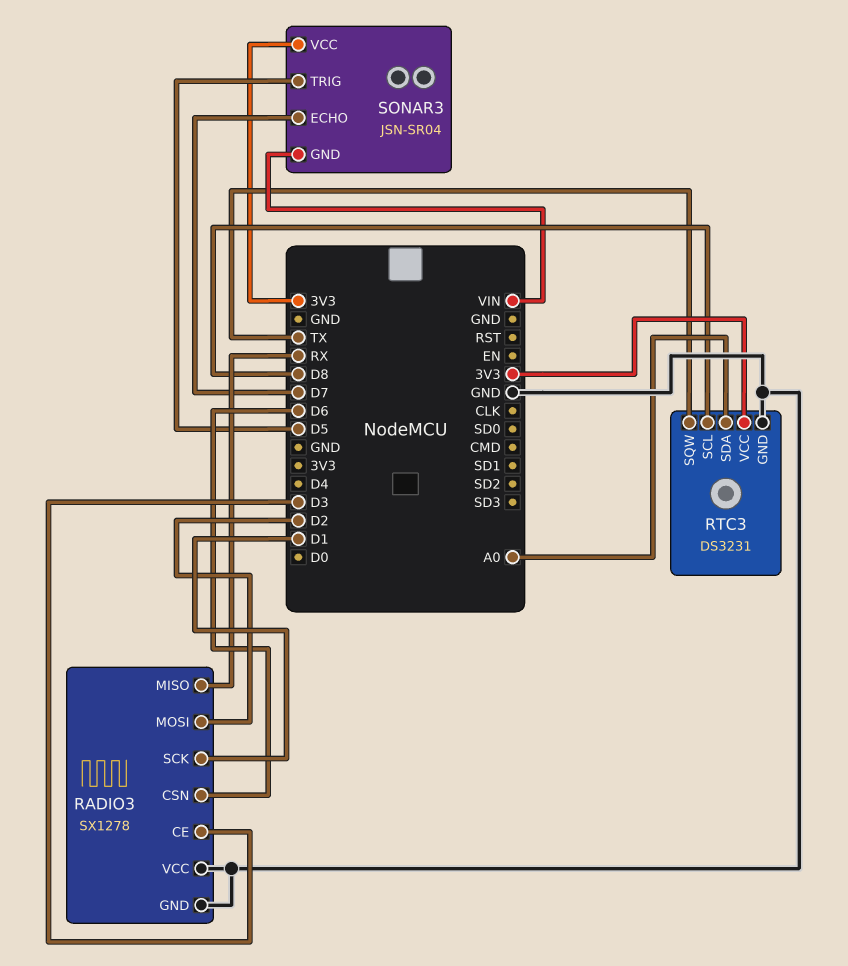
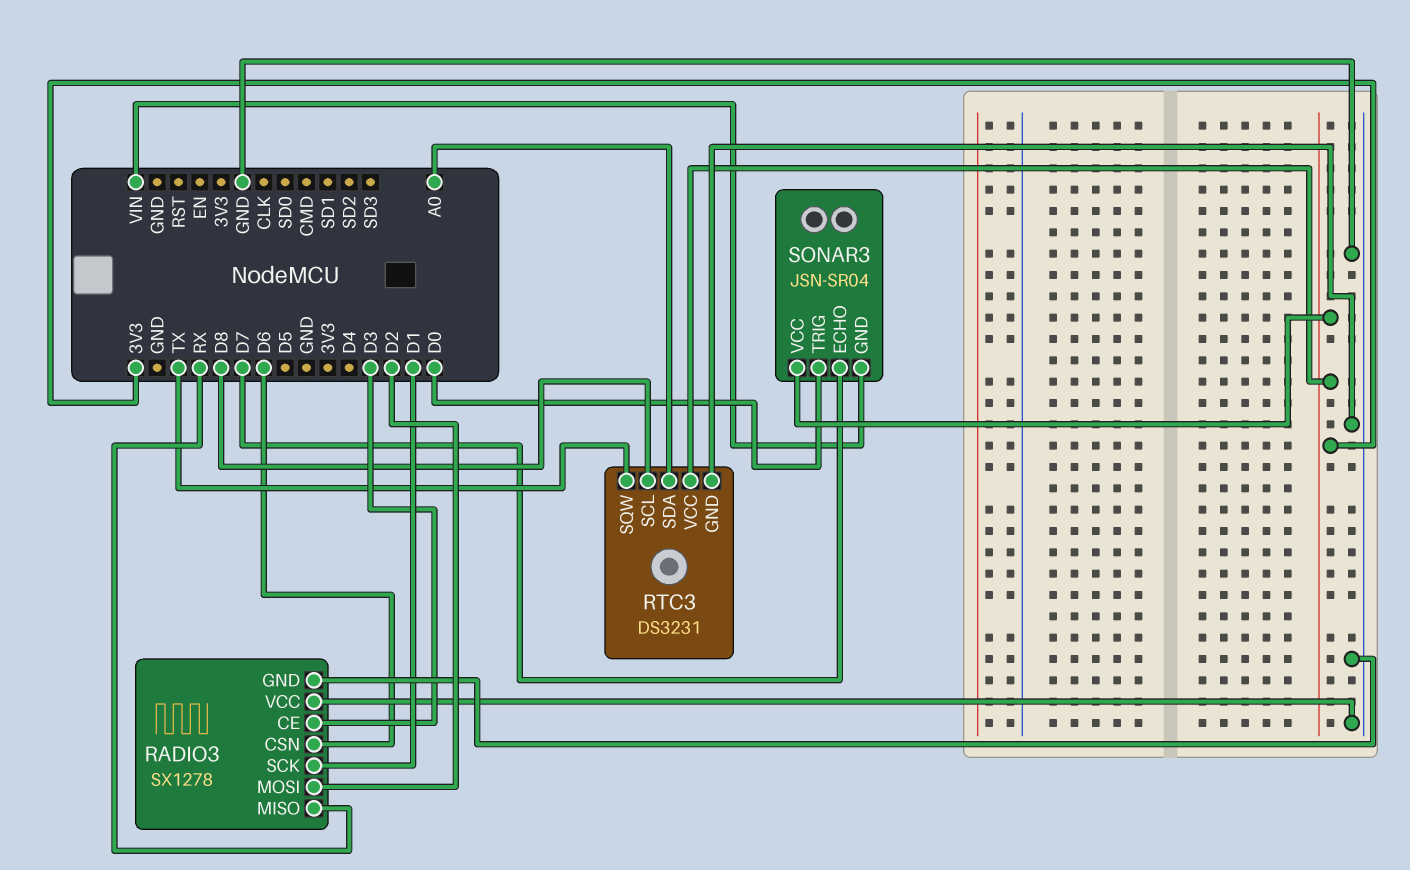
SONAR3 pin TRIG: D5 -> D0

